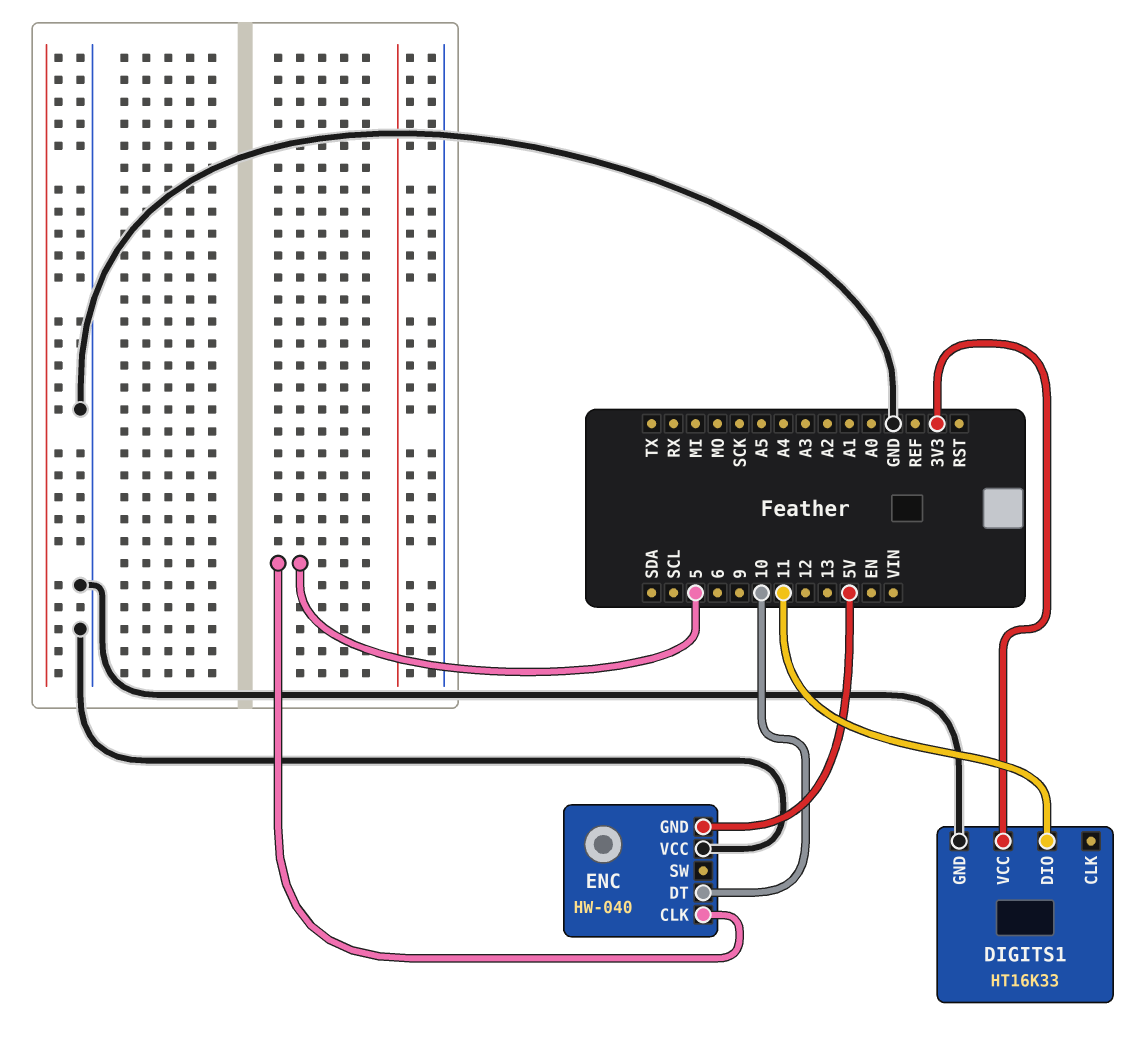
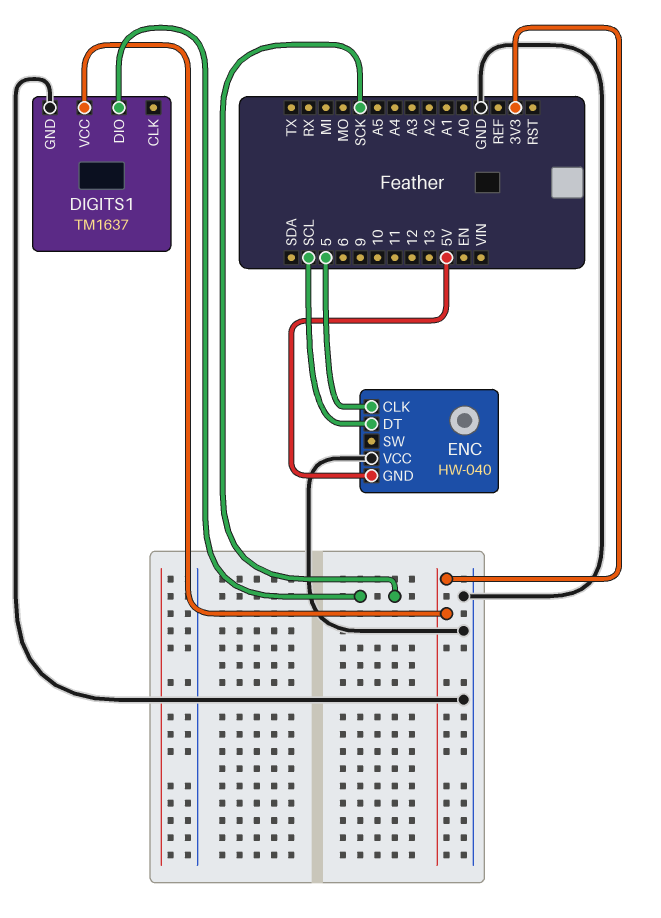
DIGITS1: HT16K33 -> TM1637
DIGITS1 pin DIO: 11 -> SCK
ENC pin DT: 10 -> SCL

